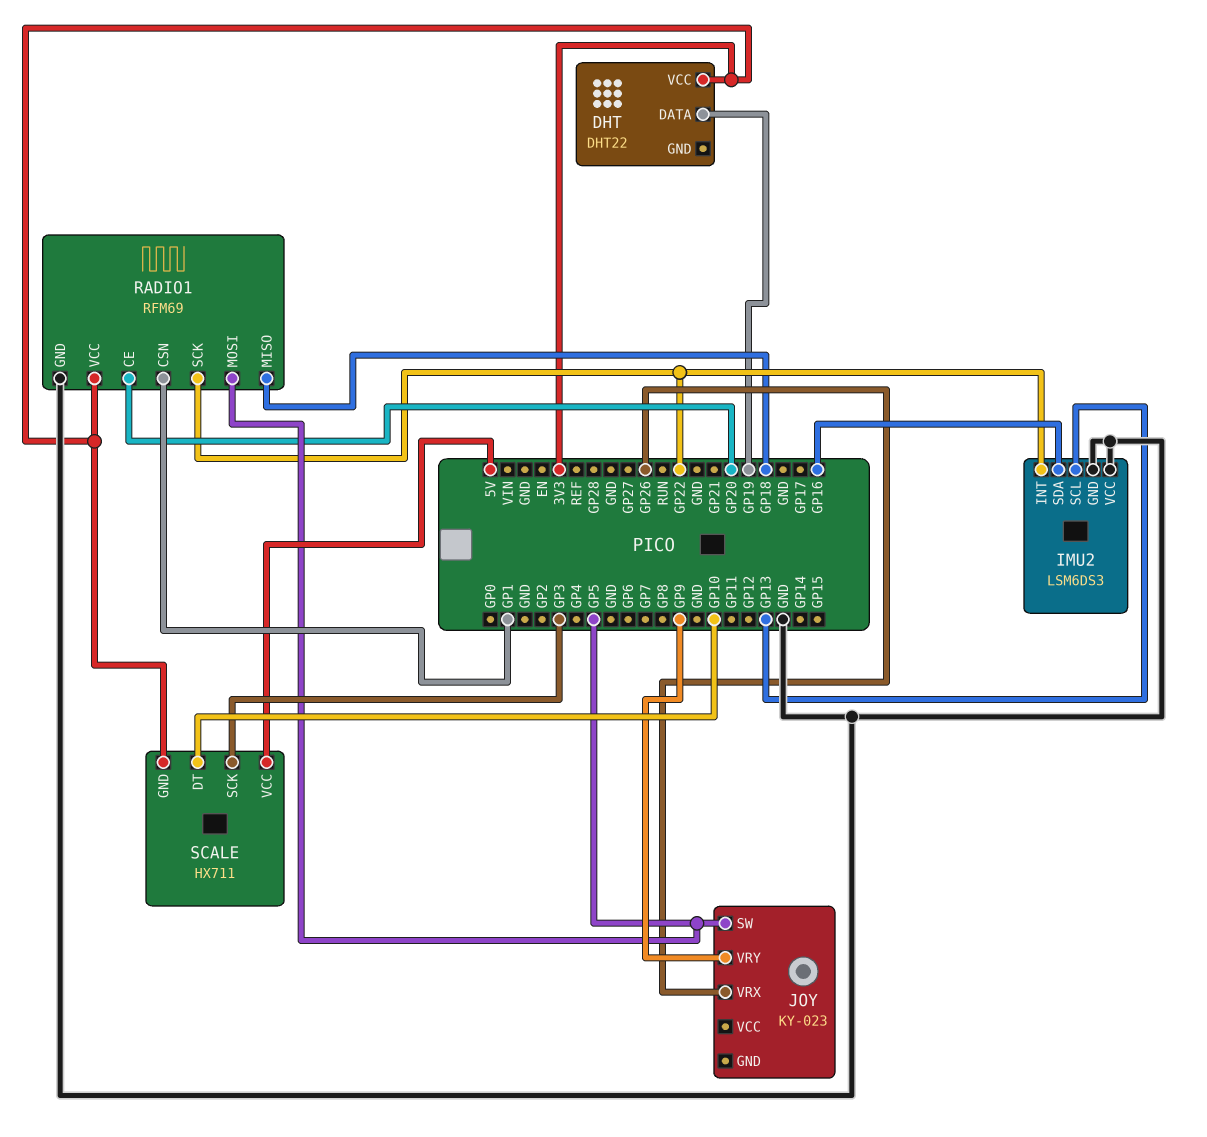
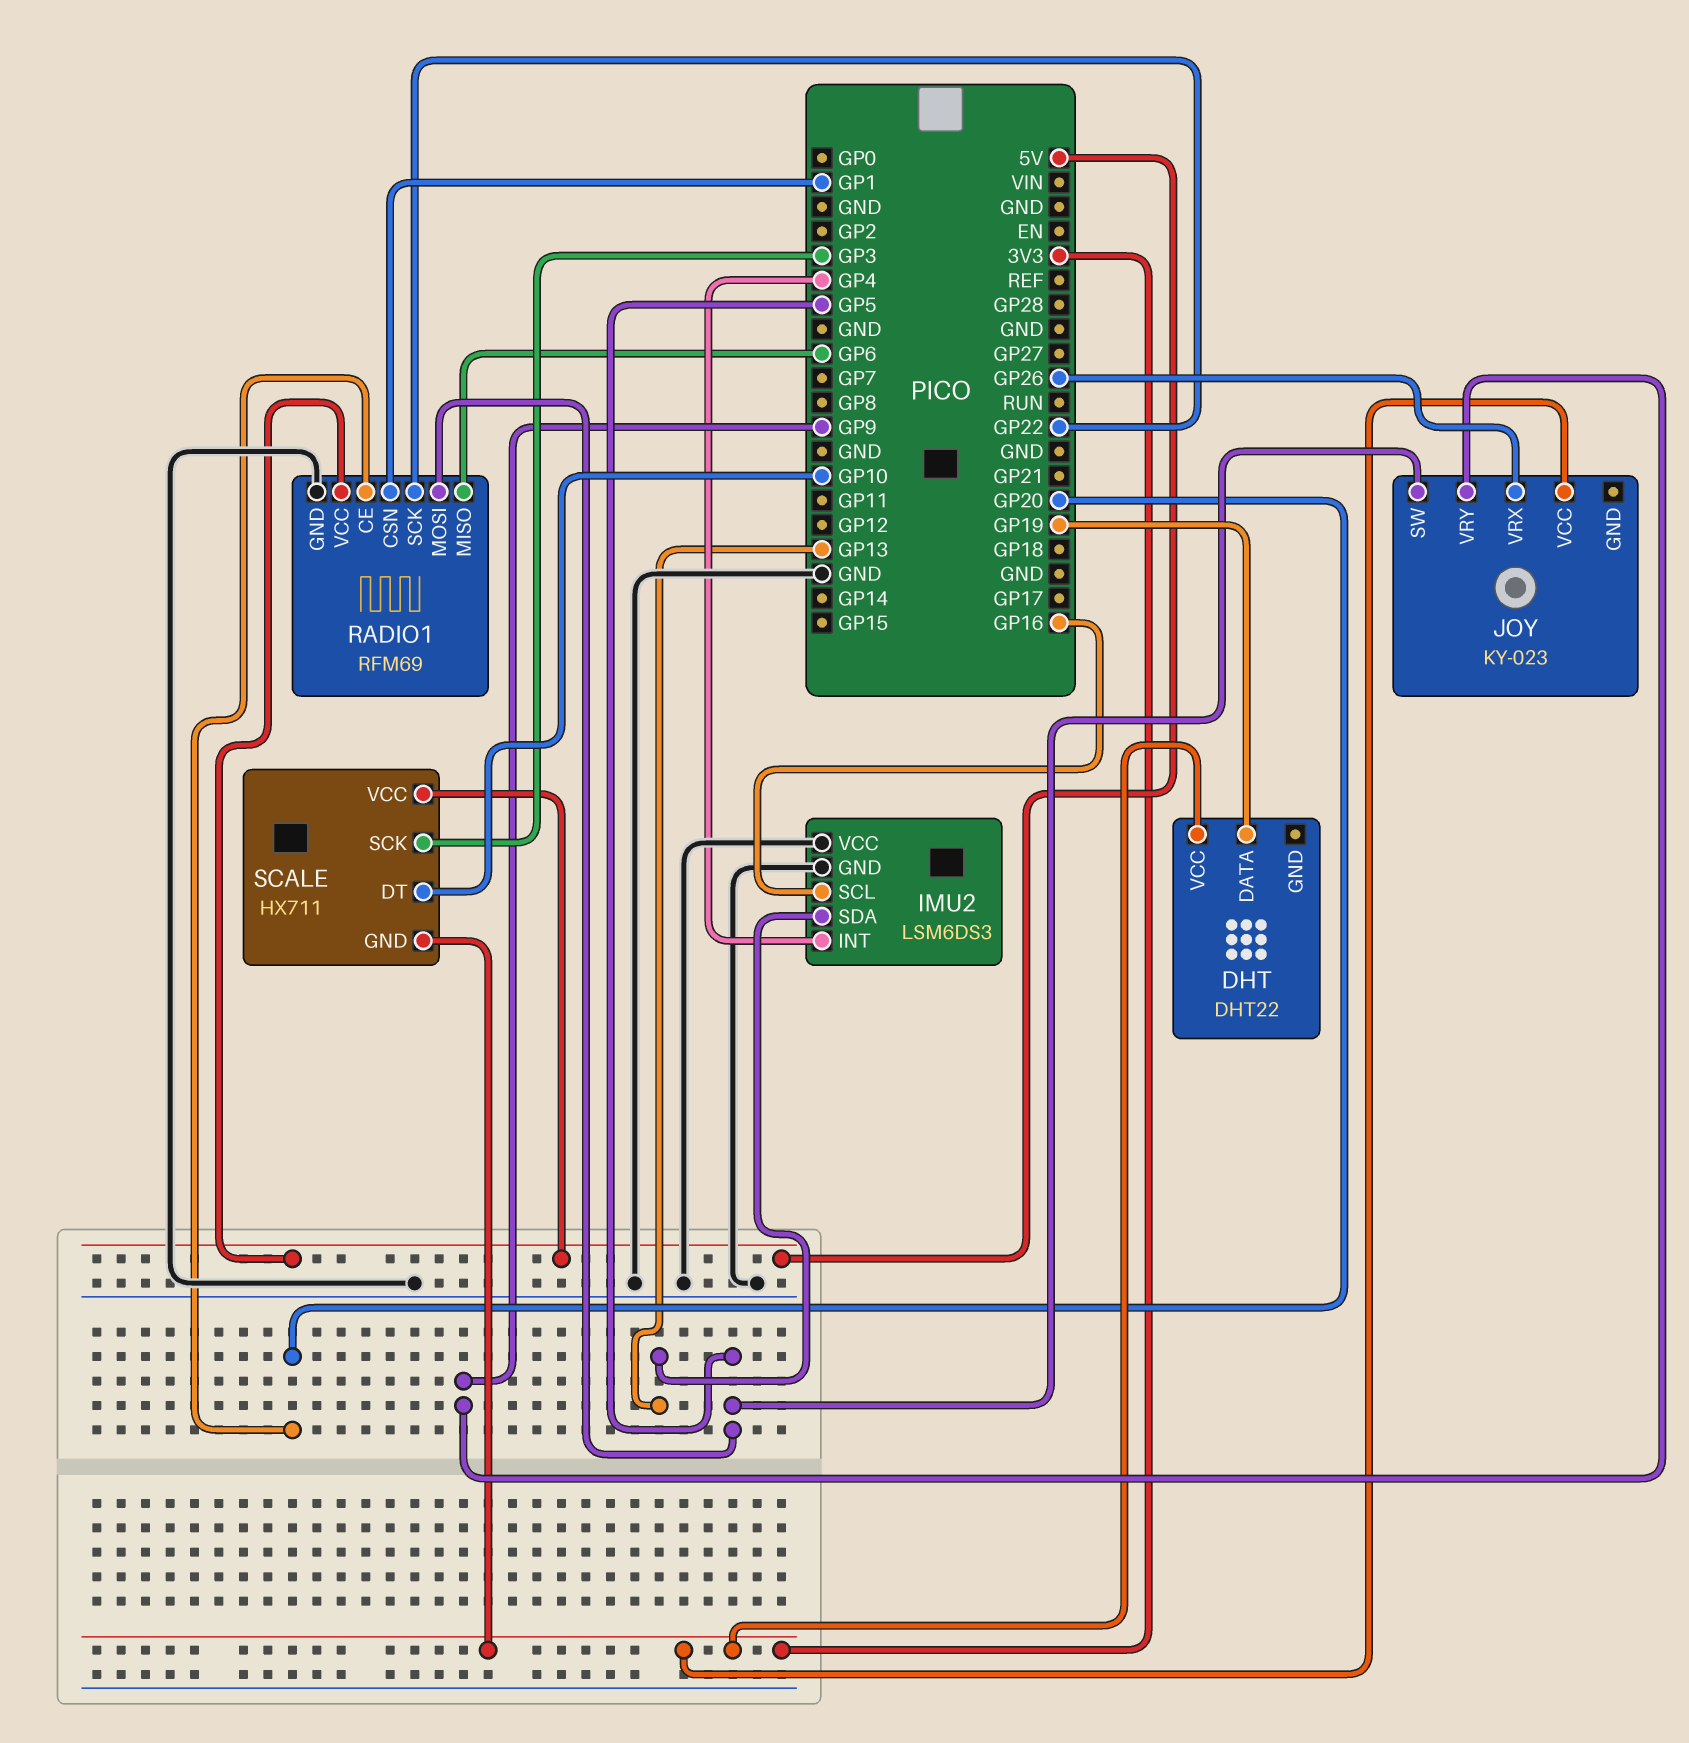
IMU2 pin INT: GP22 -> GP4
IMU2 pin SCL: GP13 -> GP16
IMU2 pin SDA: GP16 -> GP13
JOY pin VCC: none -> 3V3
RADIO1 pin MISO: GP18 -> GP6
RADIO1 pin VCC: 3V3 -> 5V

